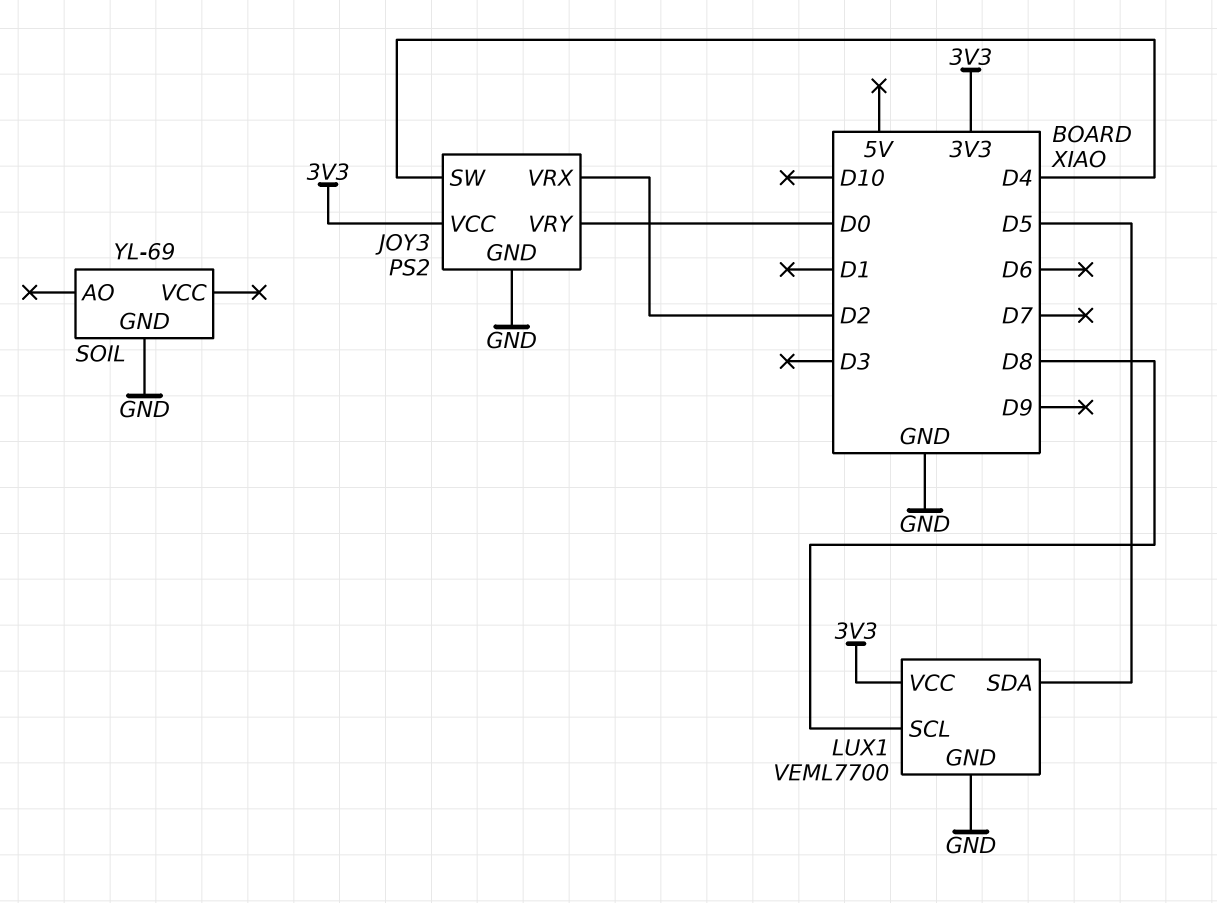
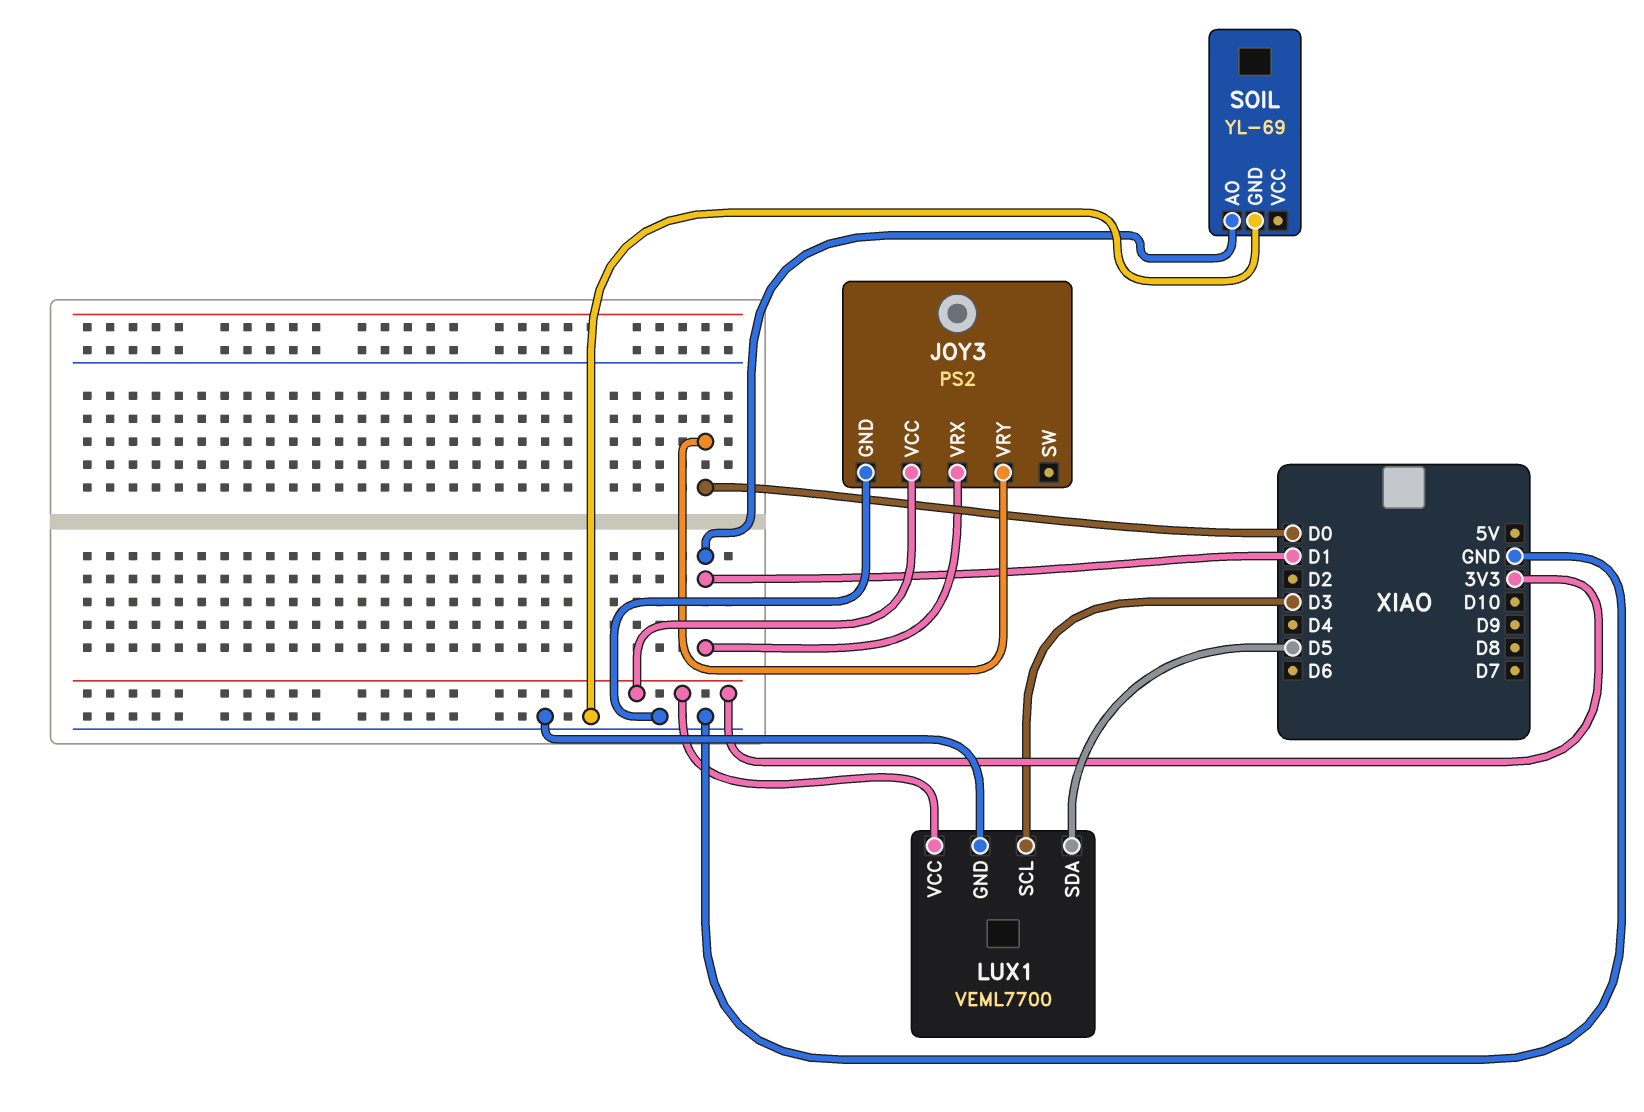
JOY3 pin SW: D4 -> none
JOY3 pin VRX: D2 -> D1
LUX1 pin SCL: D8 -> D3
SOIL pin AO: none -> D1

